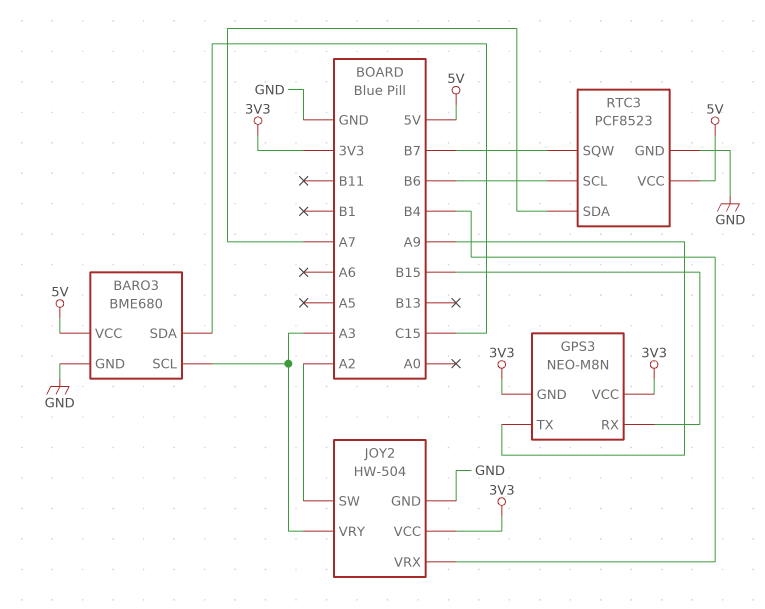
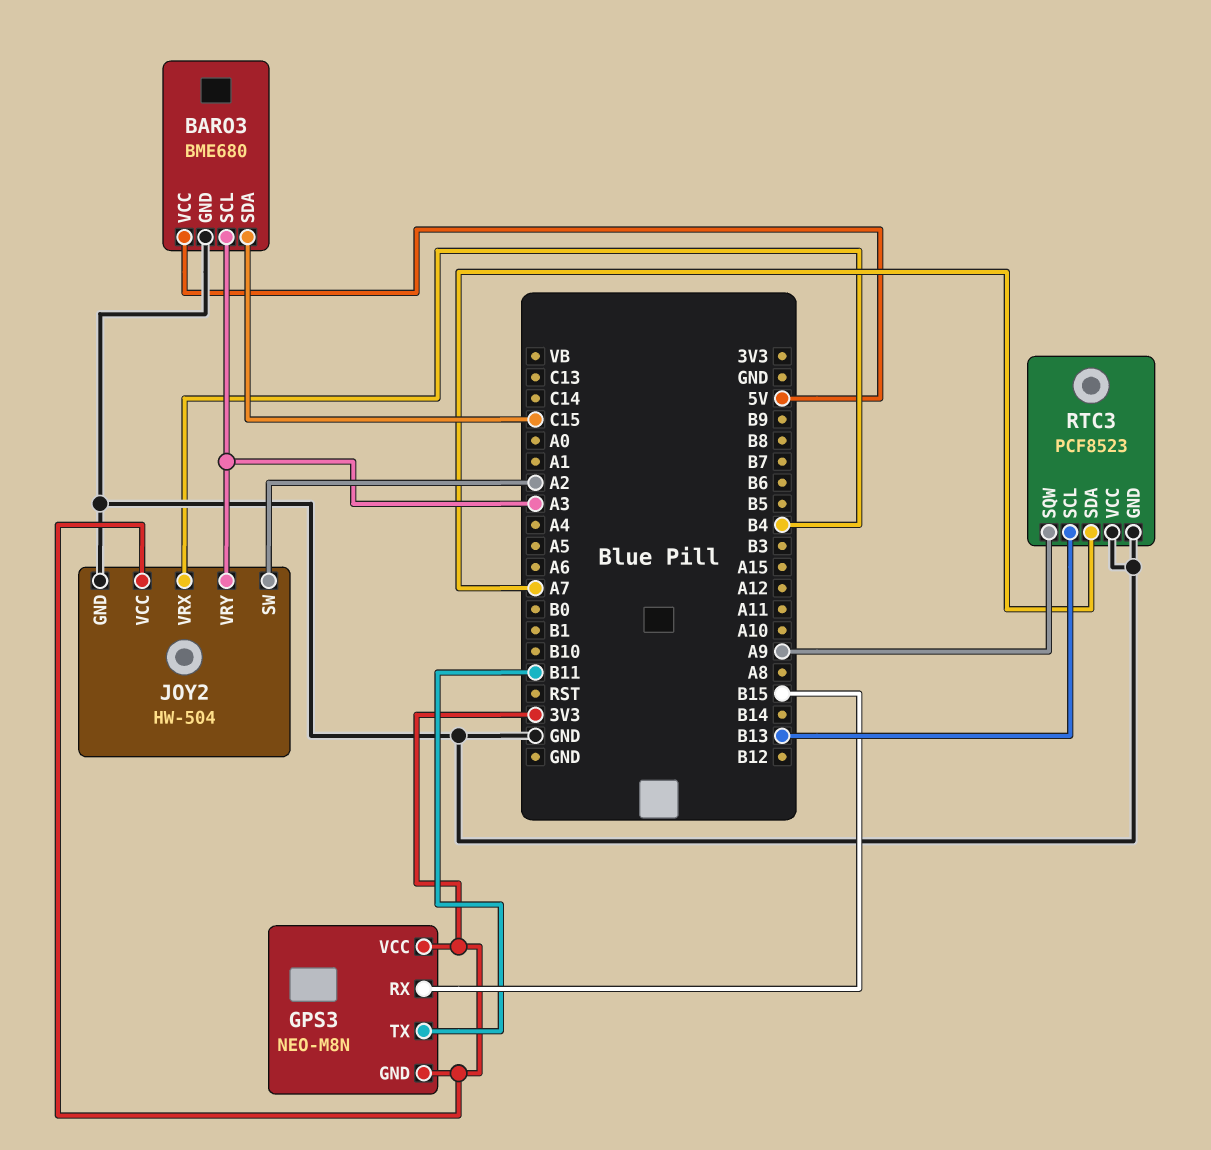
GPS3 pin TX: A9 -> B11
RTC3 pin SCL: B6 -> B13
RTC3 pin SQW: B7 -> A9
RTC3 pin VCC: 5V -> GND

